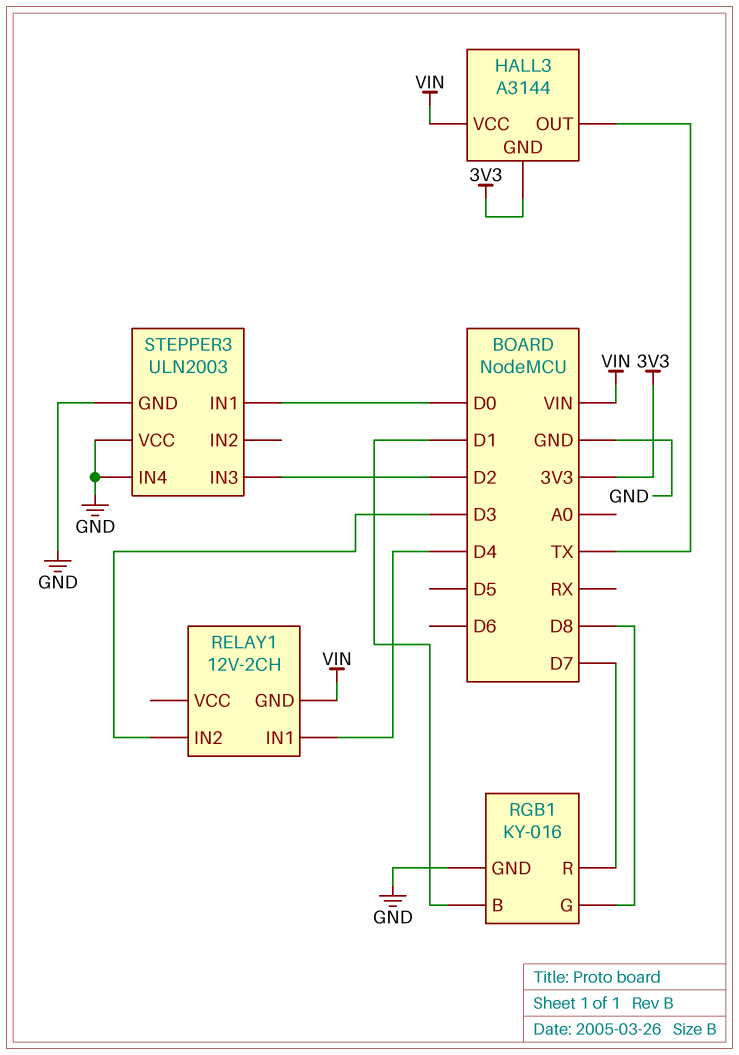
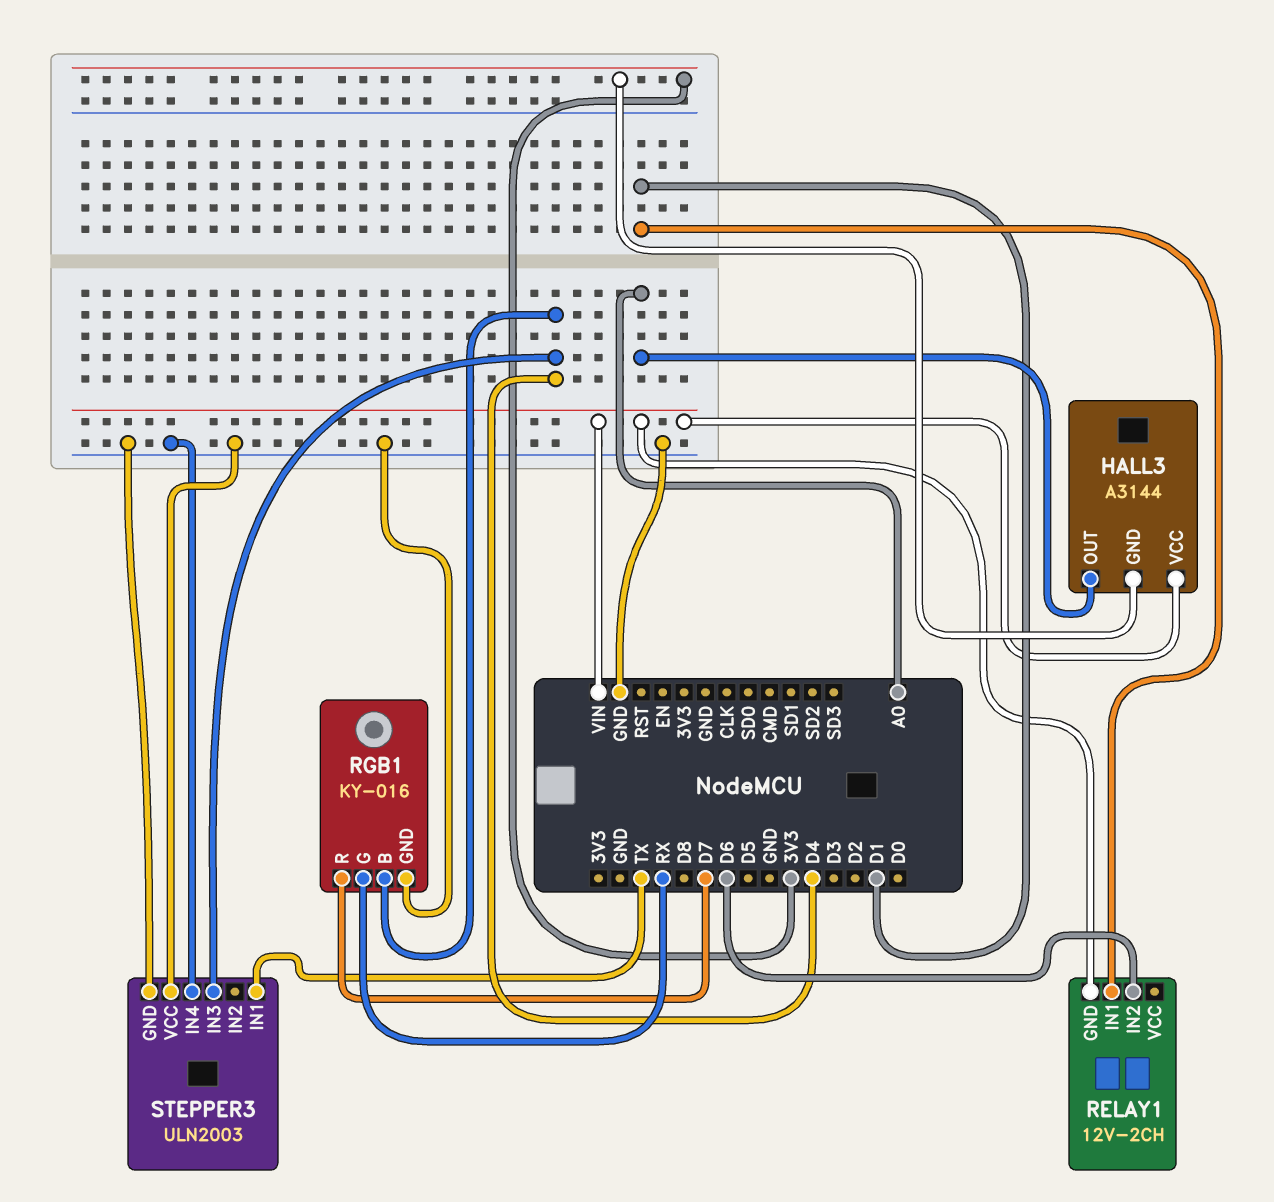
HALL3 pin OUT: TX -> A0
RELAY1 pin IN1: D4 -> D1
RELAY1 pin IN2: D3 -> D6
RGB1 pin B: D1 -> D4
RGB1 pin G: D8 -> RX
STEPPER3 pin IN1: D0 -> TX
STEPPER3 pin IN3: D2 -> D4

